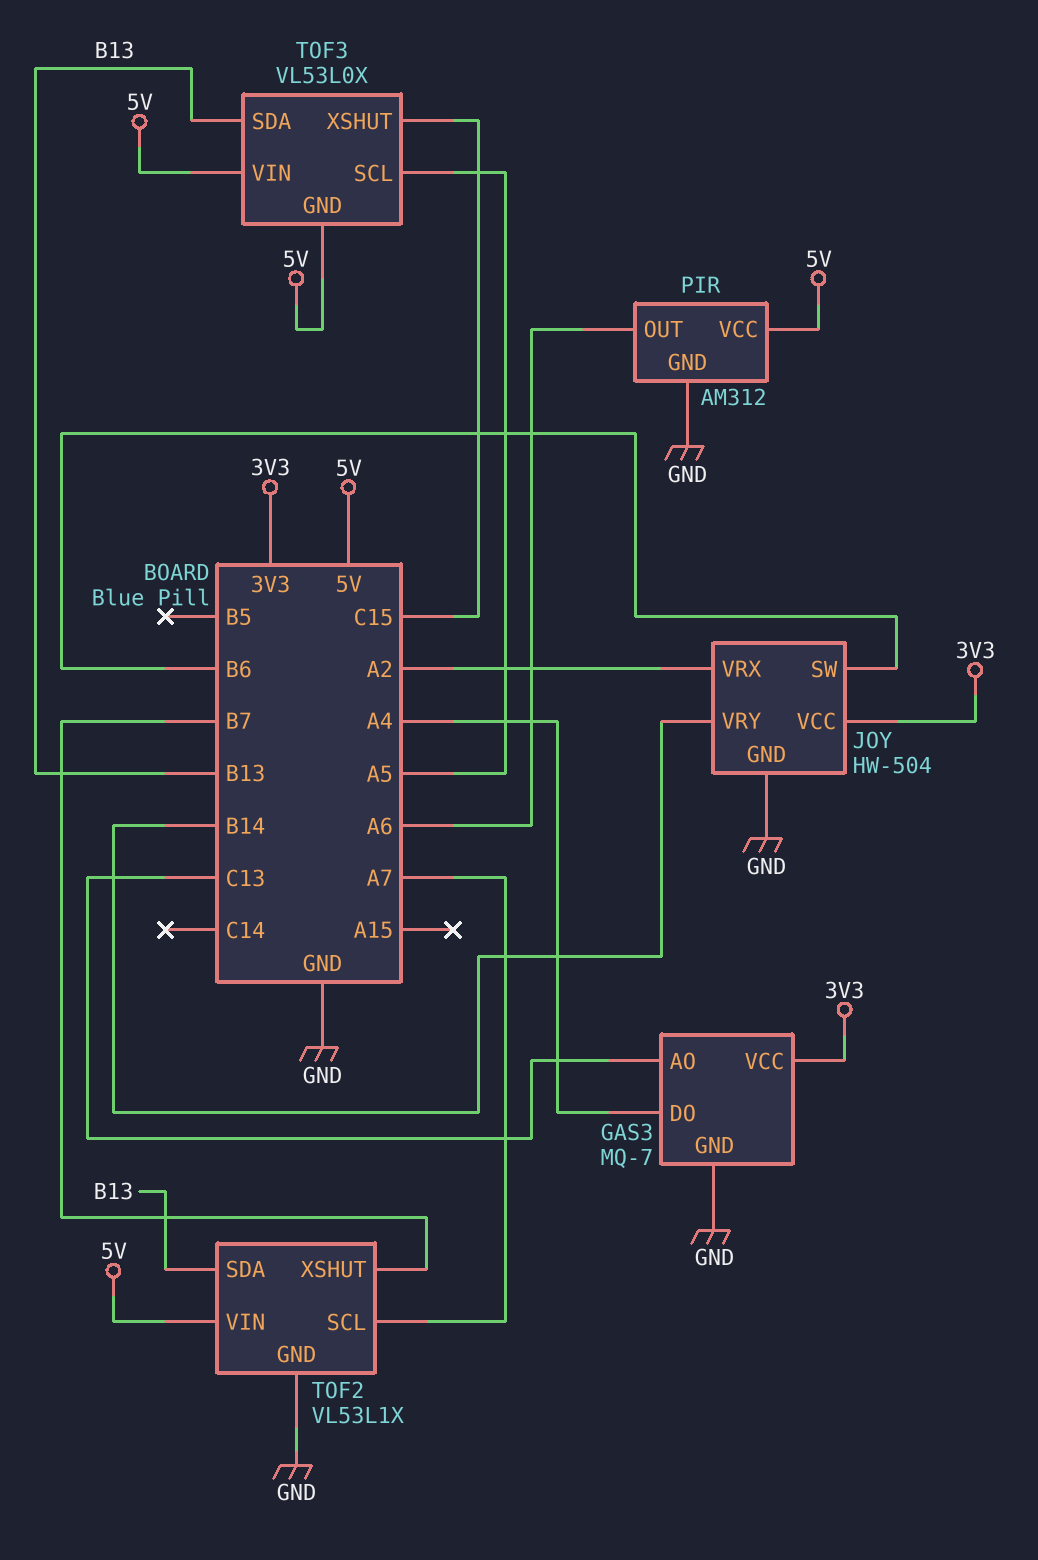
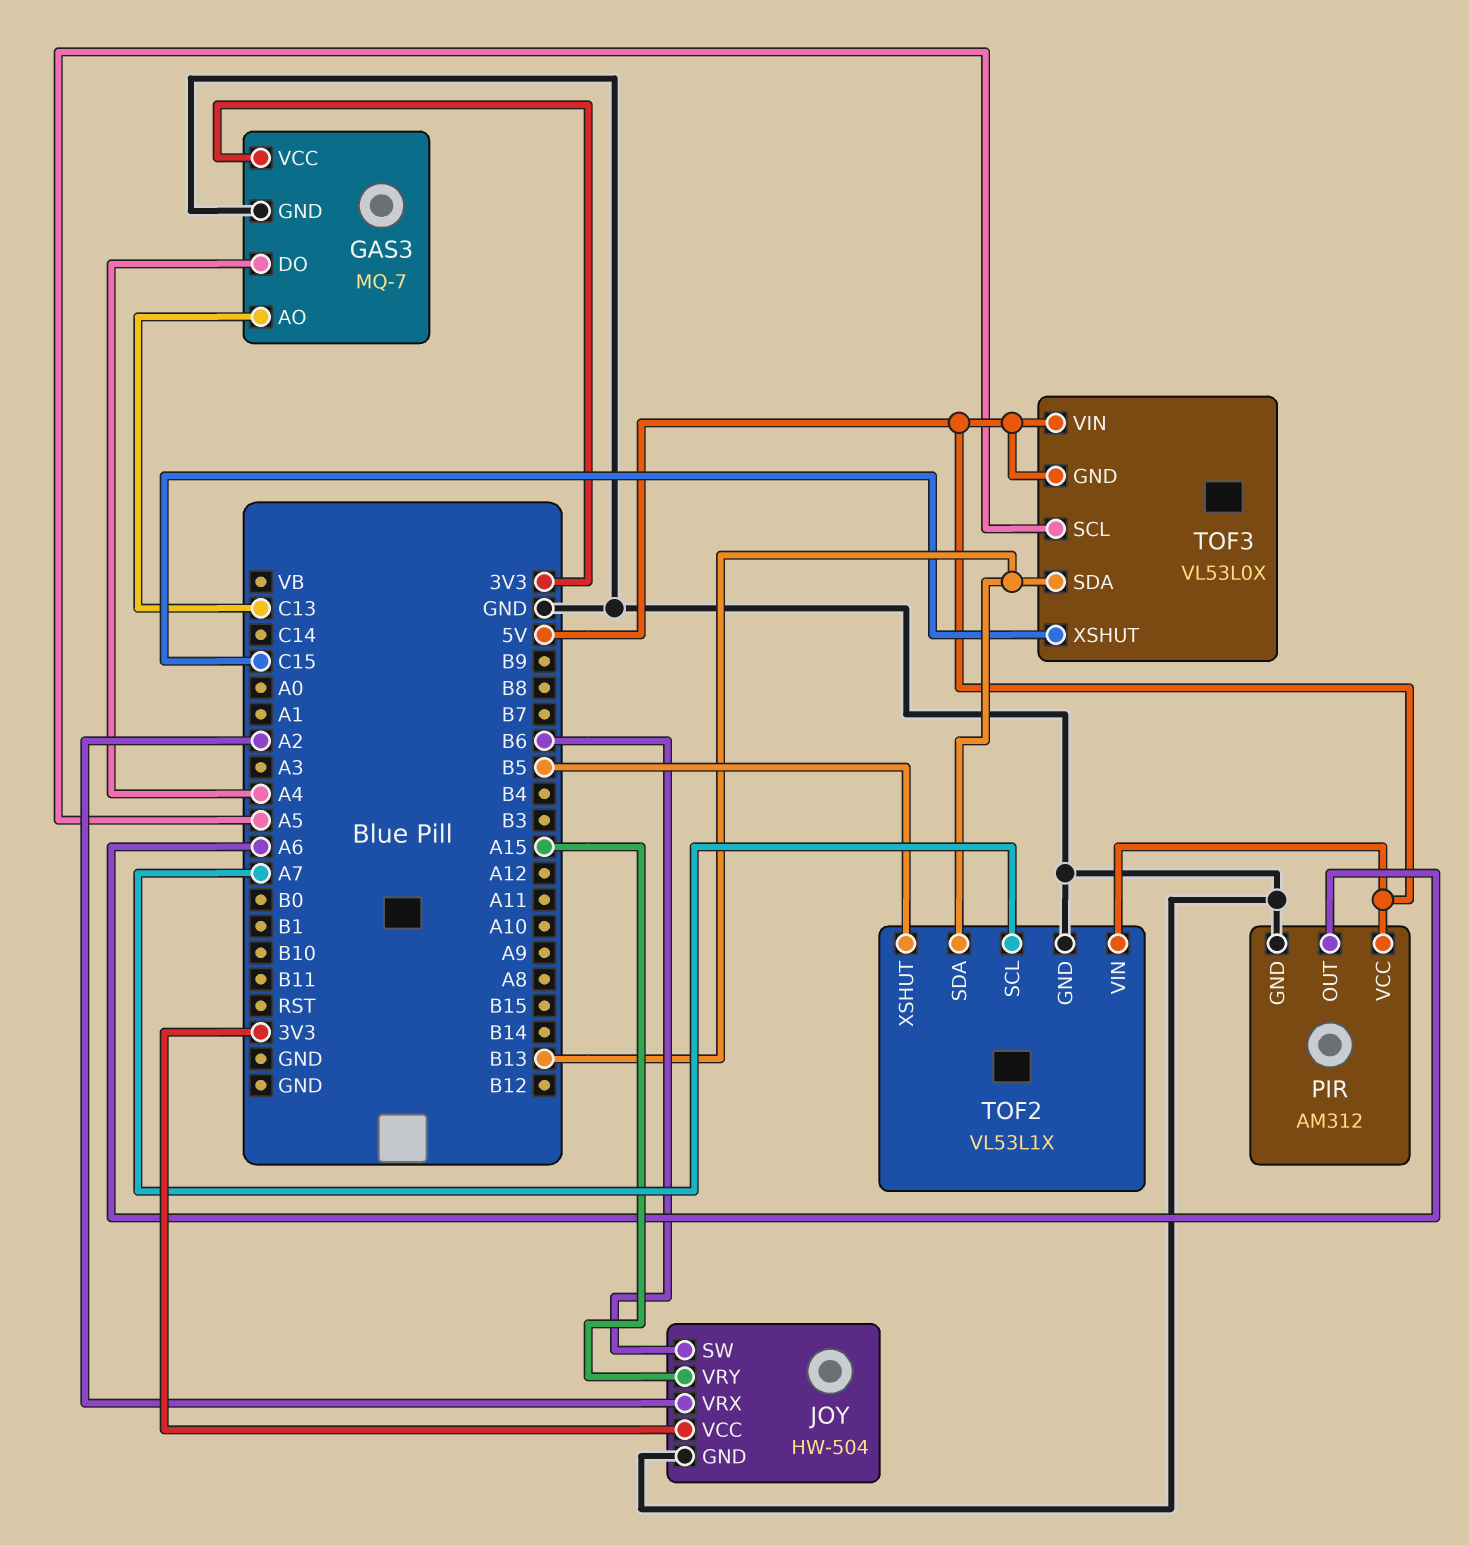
JOY pin VRY: B14 -> A15
TOF2 pin XSHUT: B7 -> B5

